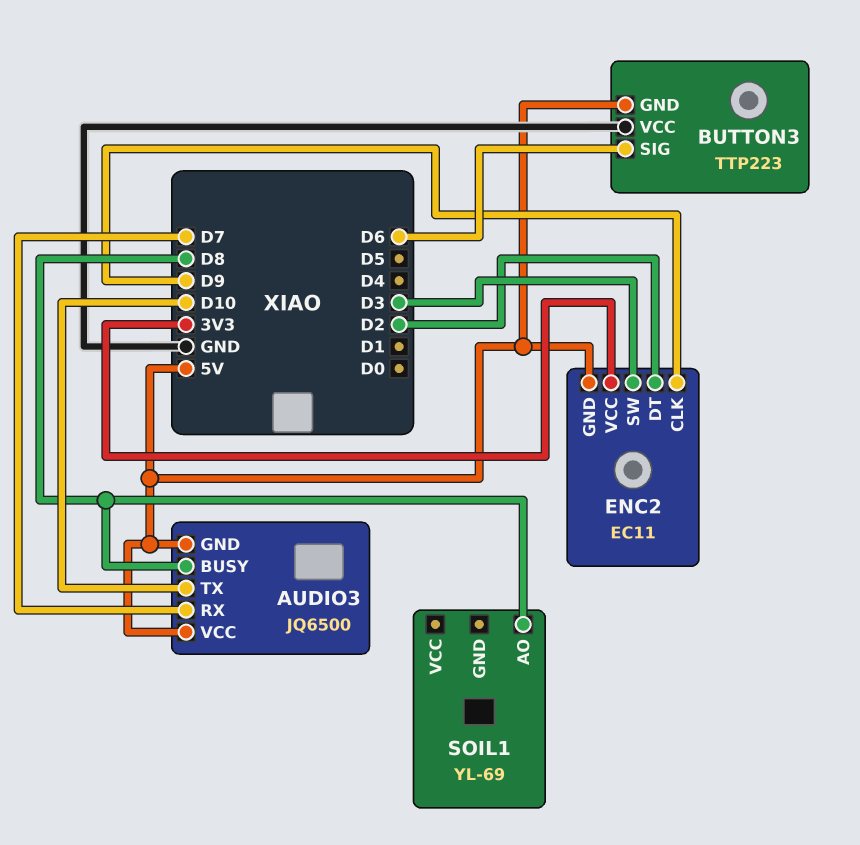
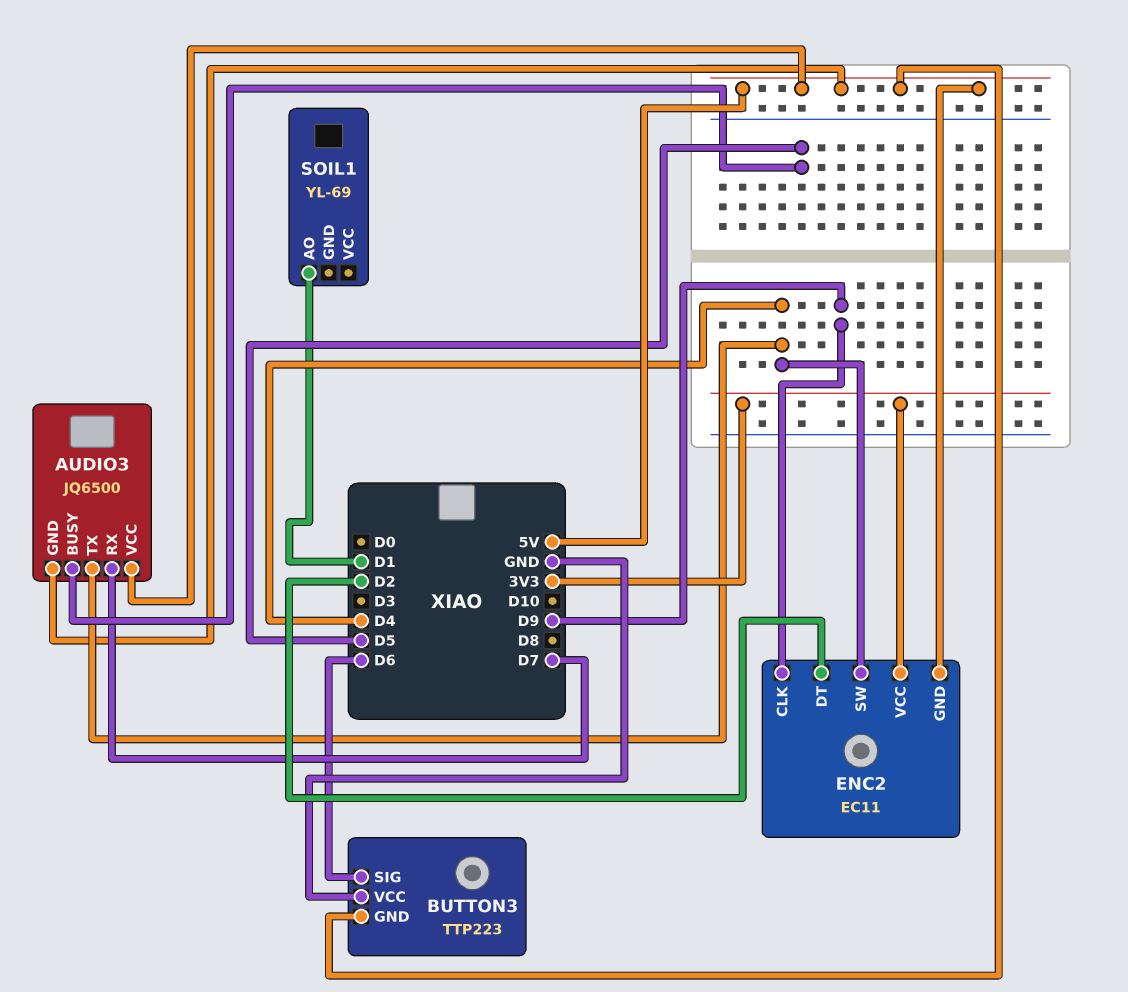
AUDIO3 pin BUSY: D8 -> D5
AUDIO3 pin TX: D10 -> D4
ENC2 pin SW: D3 -> D4
SOIL1 pin AO: D8 -> D1

